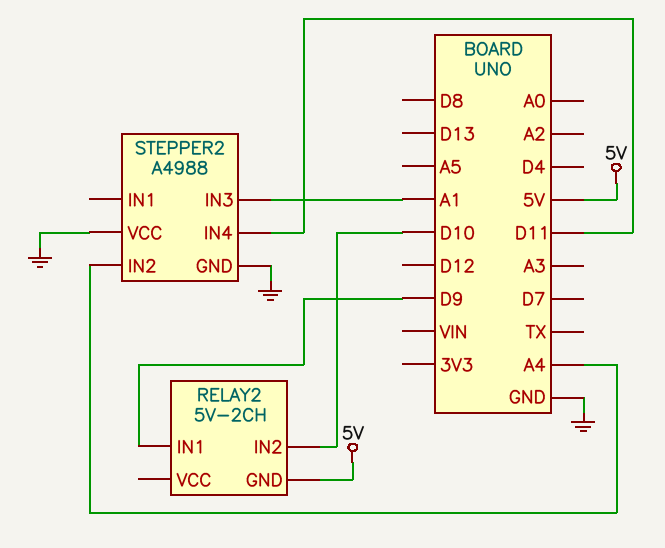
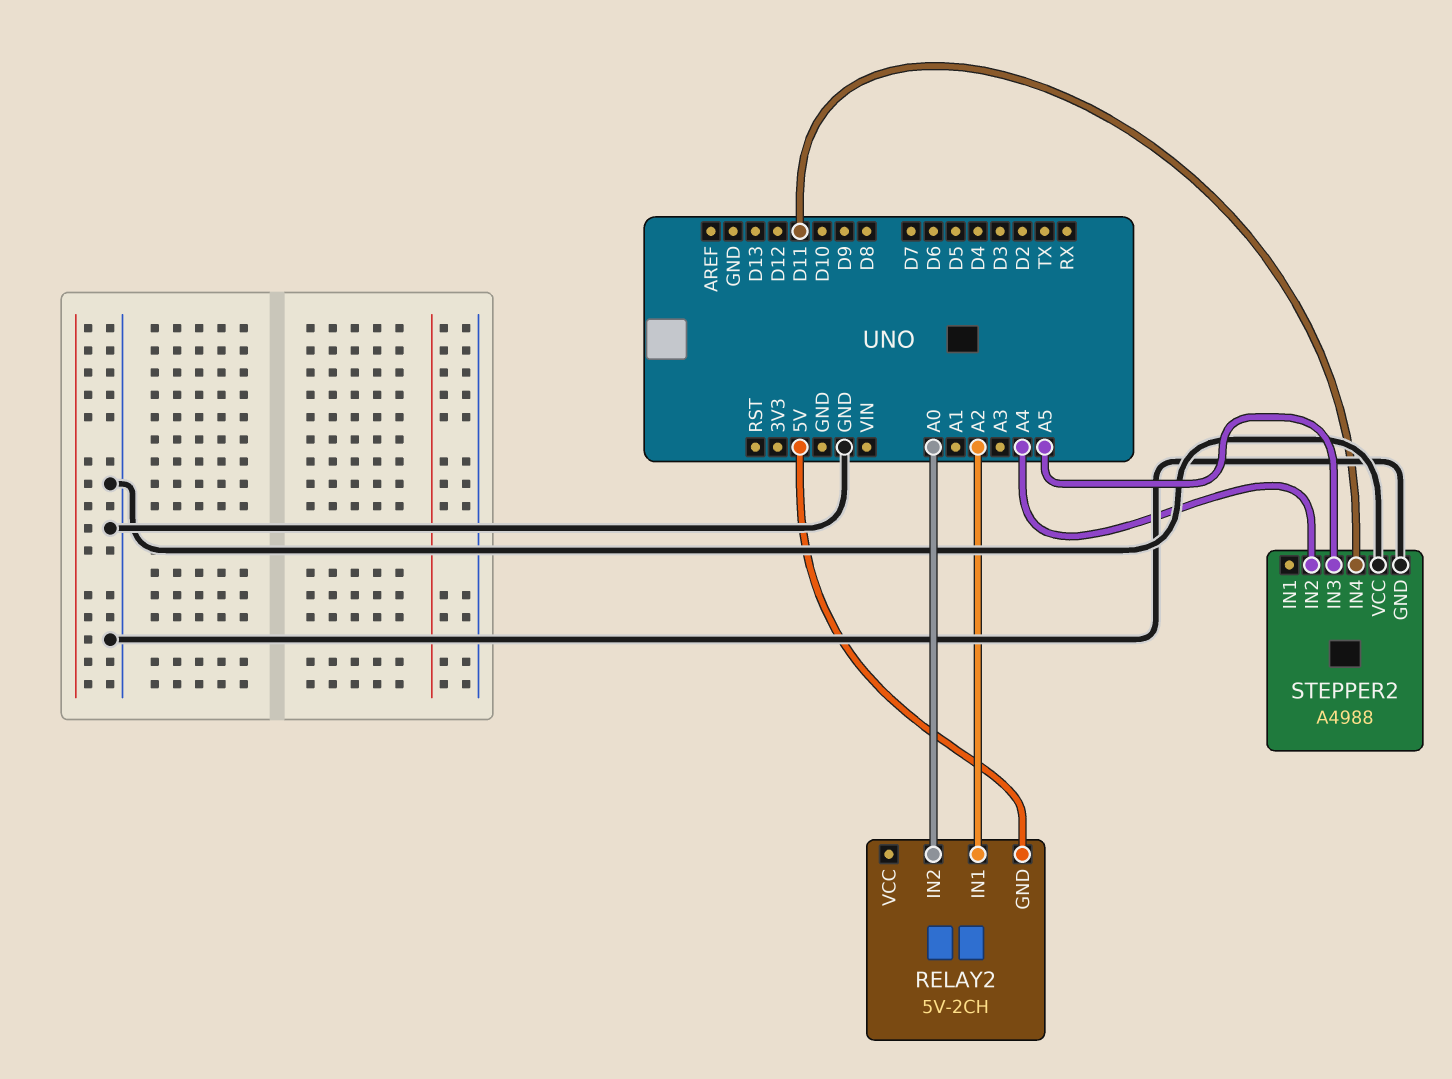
RELAY2 pin IN1: D9 -> A2
RELAY2 pin IN2: D10 -> A0
STEPPER2 pin IN3: A1 -> A5

